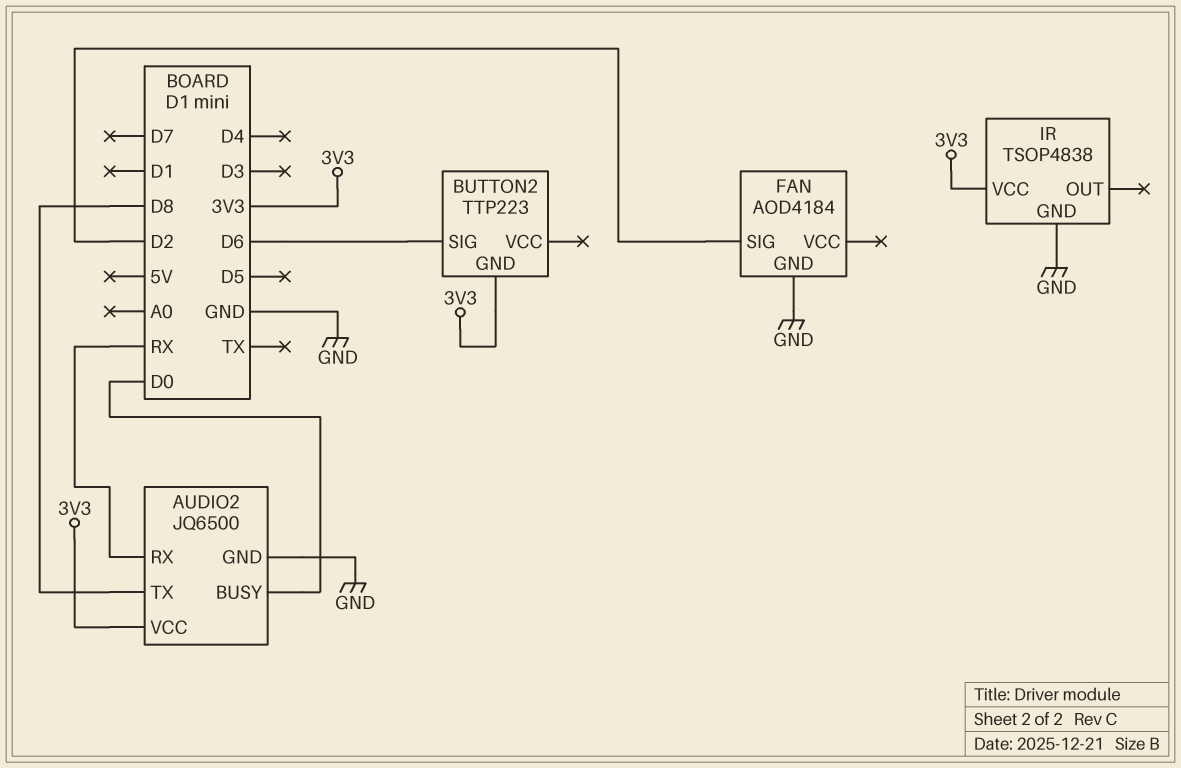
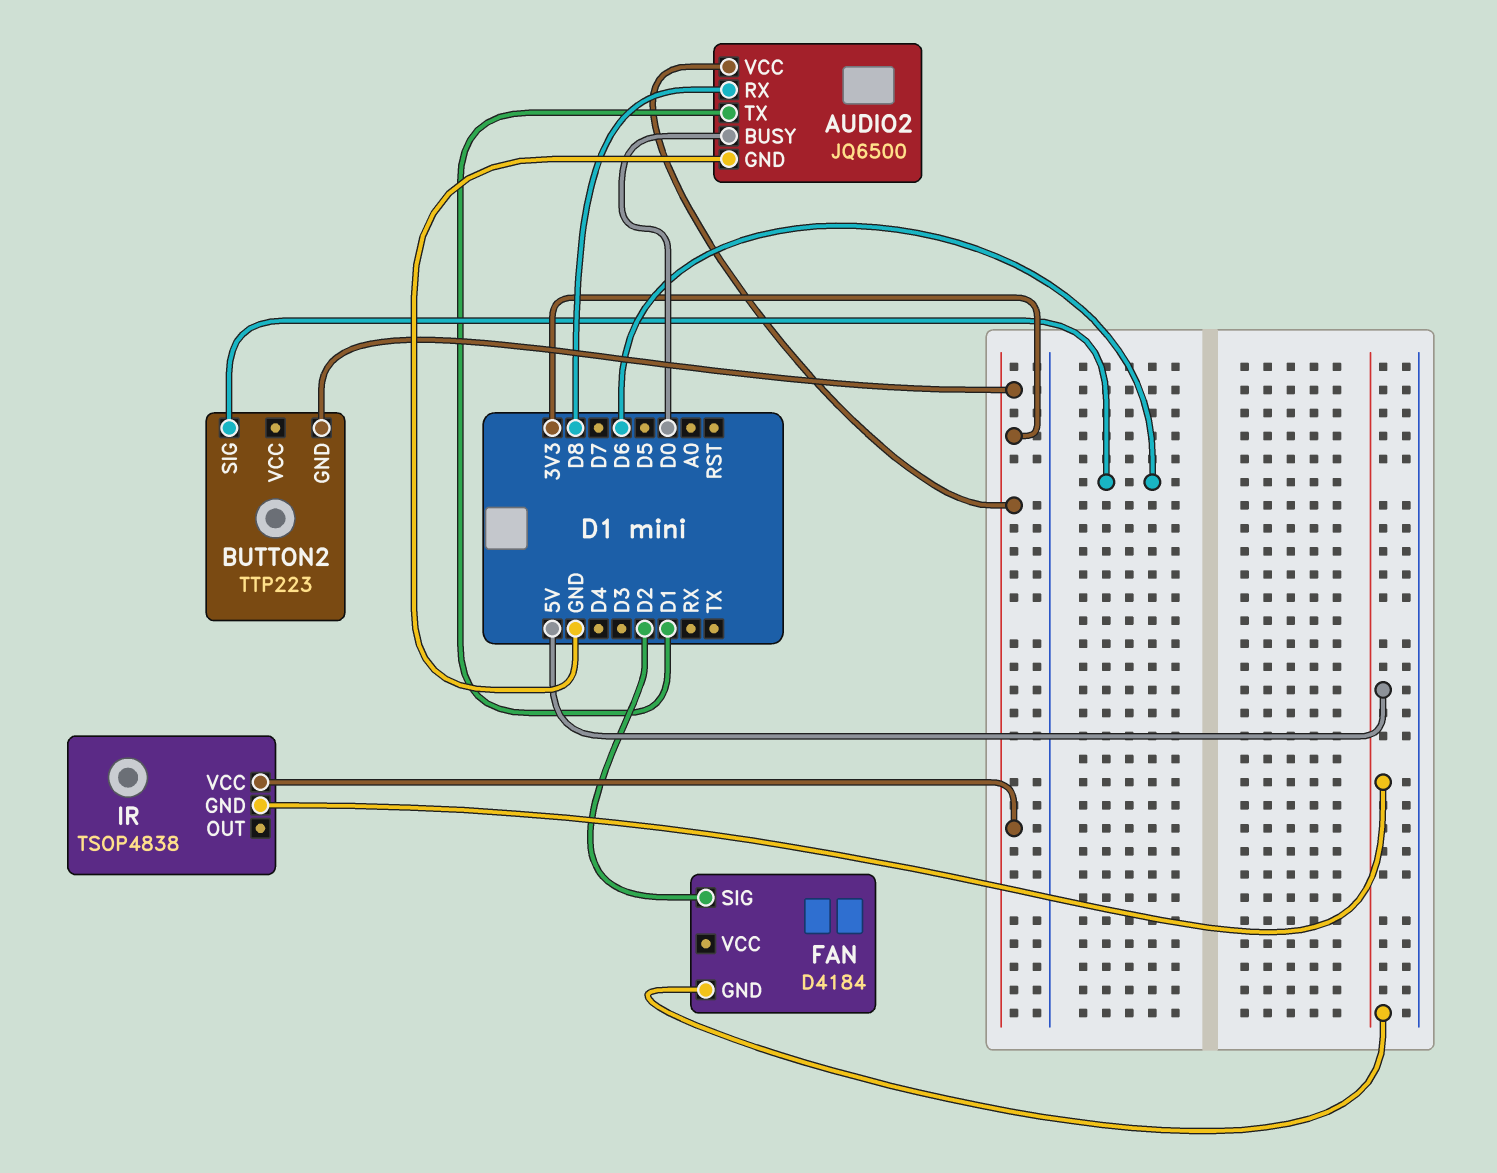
AUDIO2 pin RX: RX -> D8
AUDIO2 pin TX: D8 -> D1
FAN: AOD4184 -> D4184
FAN pin GND: GND -> 5V
IR pin GND: GND -> 5V

